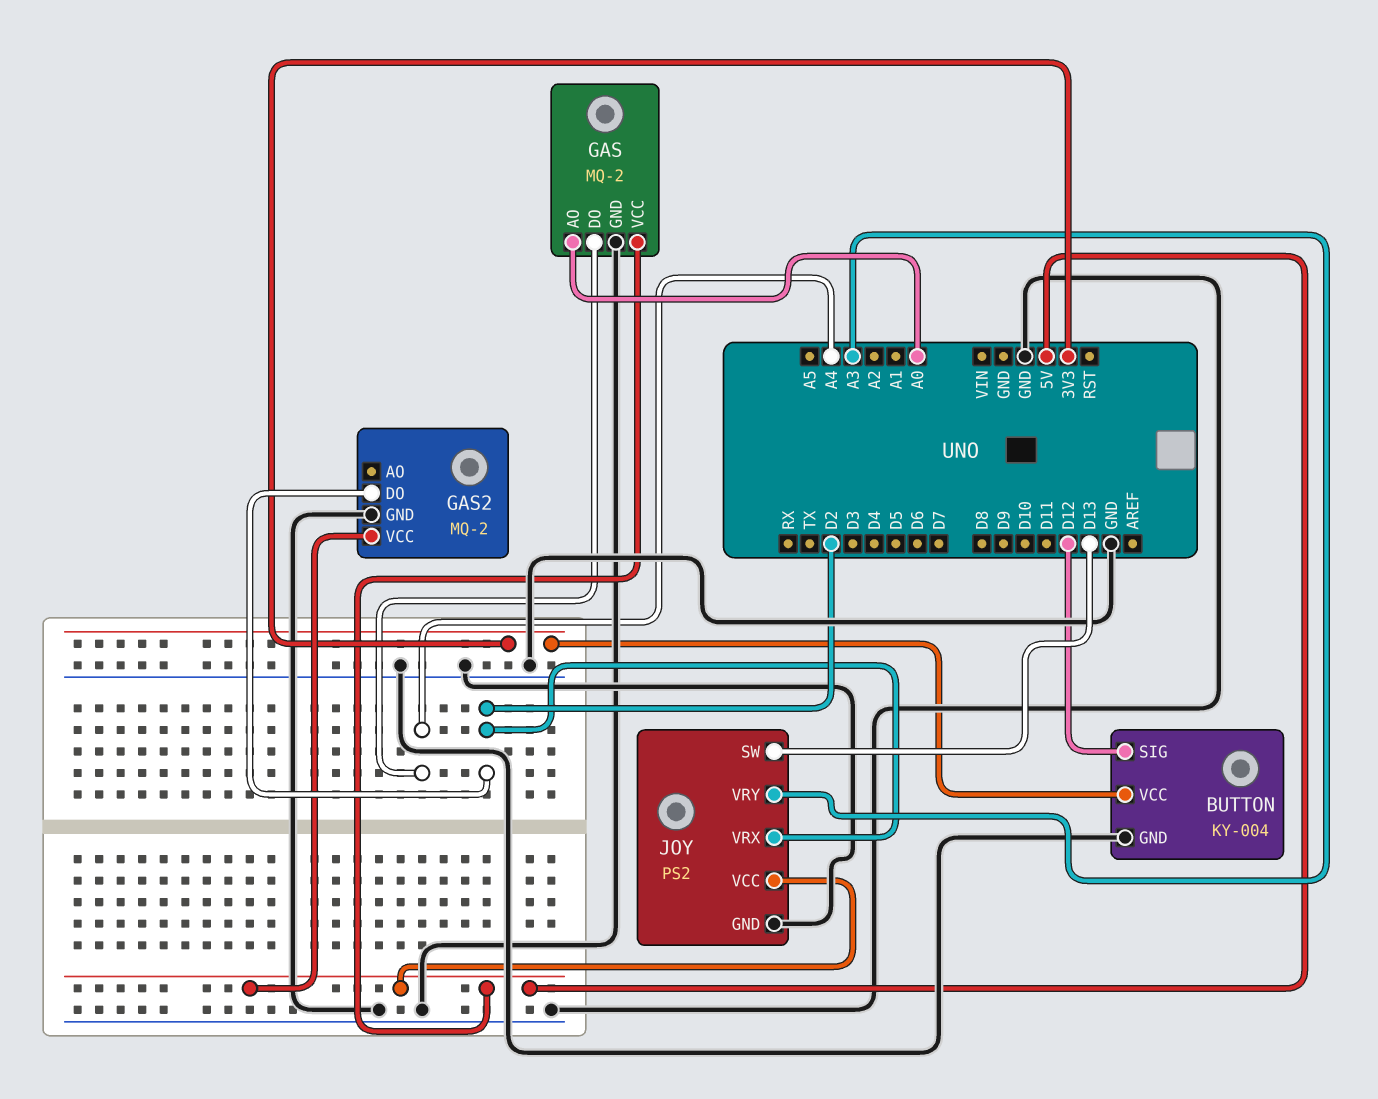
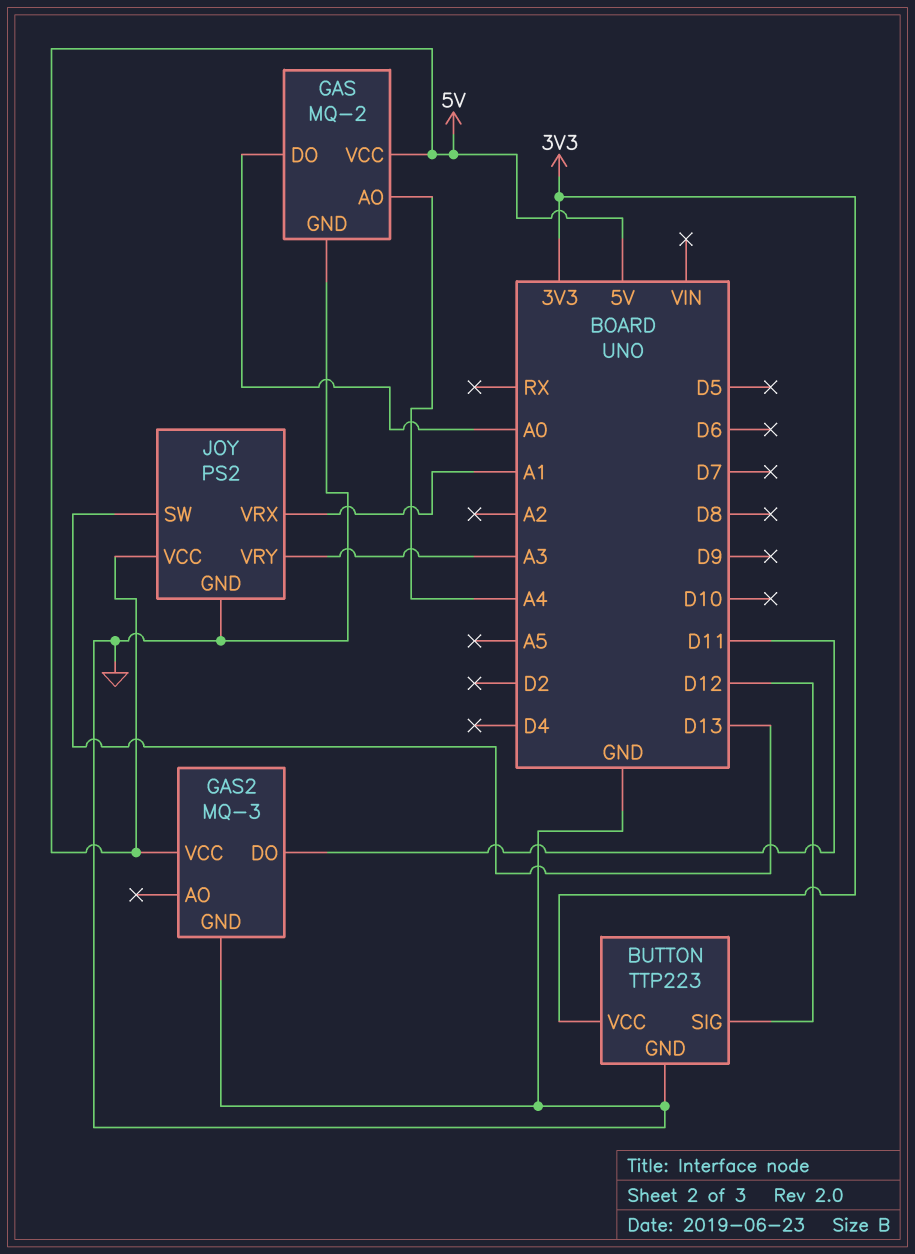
BUTTON: KY-004 -> TTP223
GAS pin AO: A0 -> A4
GAS pin DO: A4 -> A0
GAS2: MQ-2 -> MQ-3
GAS2 pin DO: D2 -> D11
JOY pin VRX: D2 -> A1

